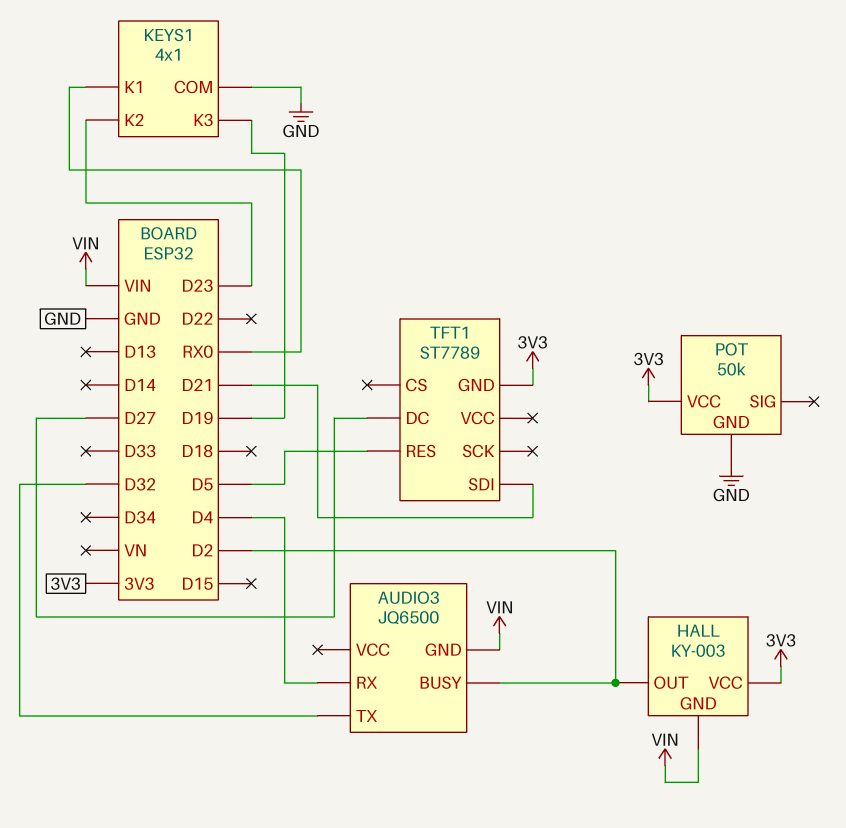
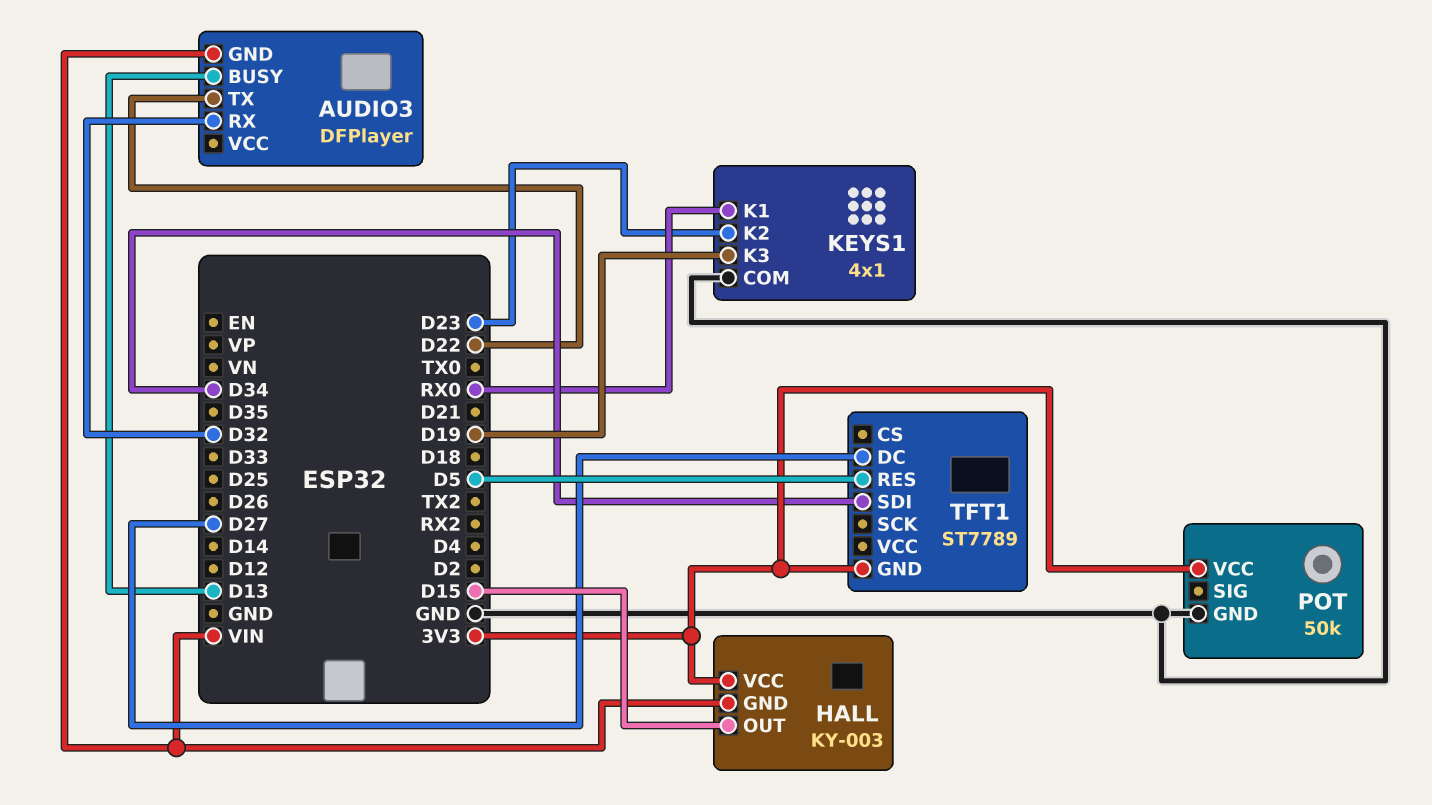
AUDIO3: JQ6500 -> DFPlayer
AUDIO3 pin BUSY: D2 -> D13
AUDIO3 pin RX: D4 -> D32
AUDIO3 pin TX: D32 -> D22
HALL pin OUT: D2 -> D15
TFT1 pin SDI: D21 -> D34

